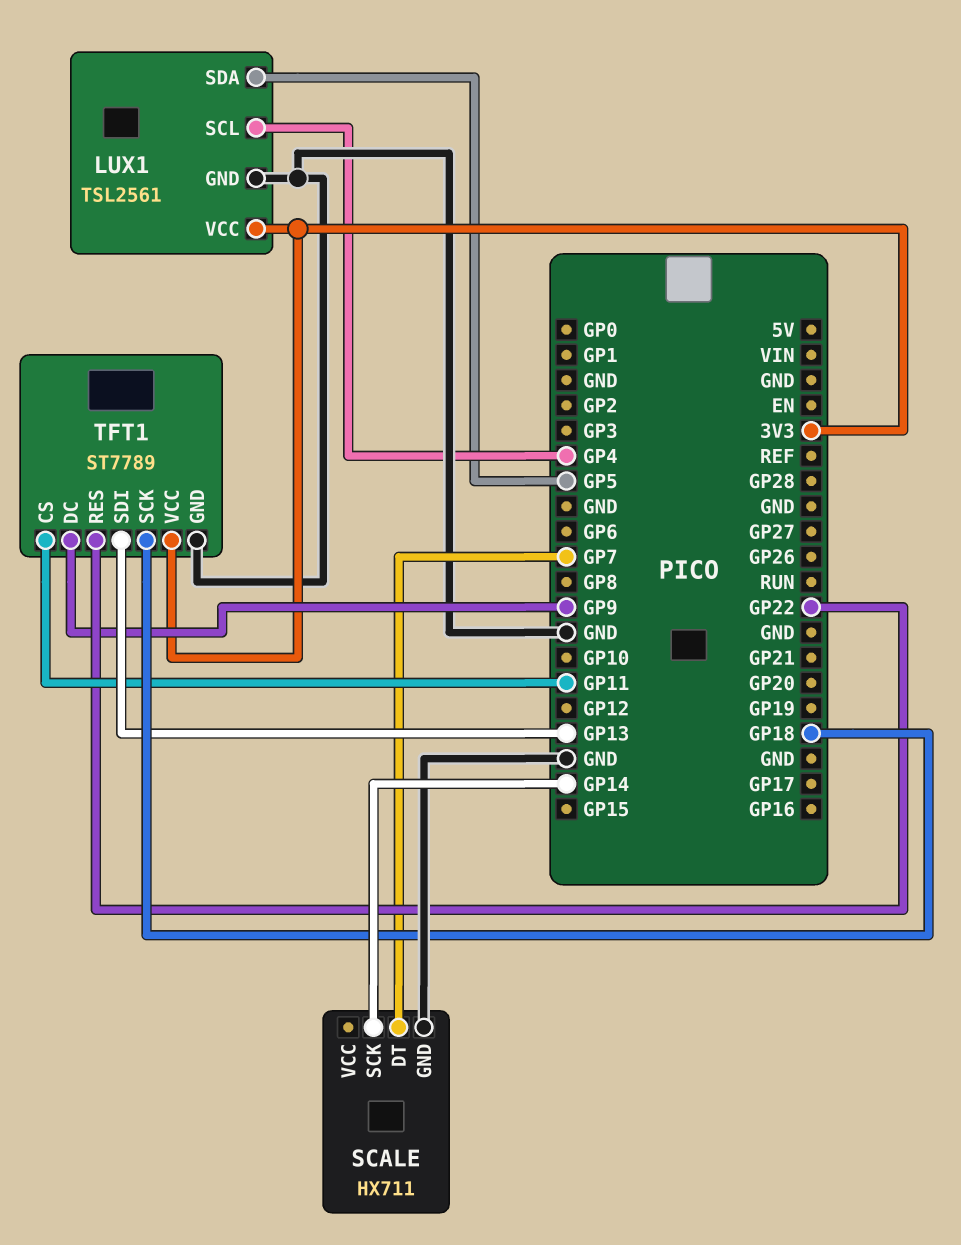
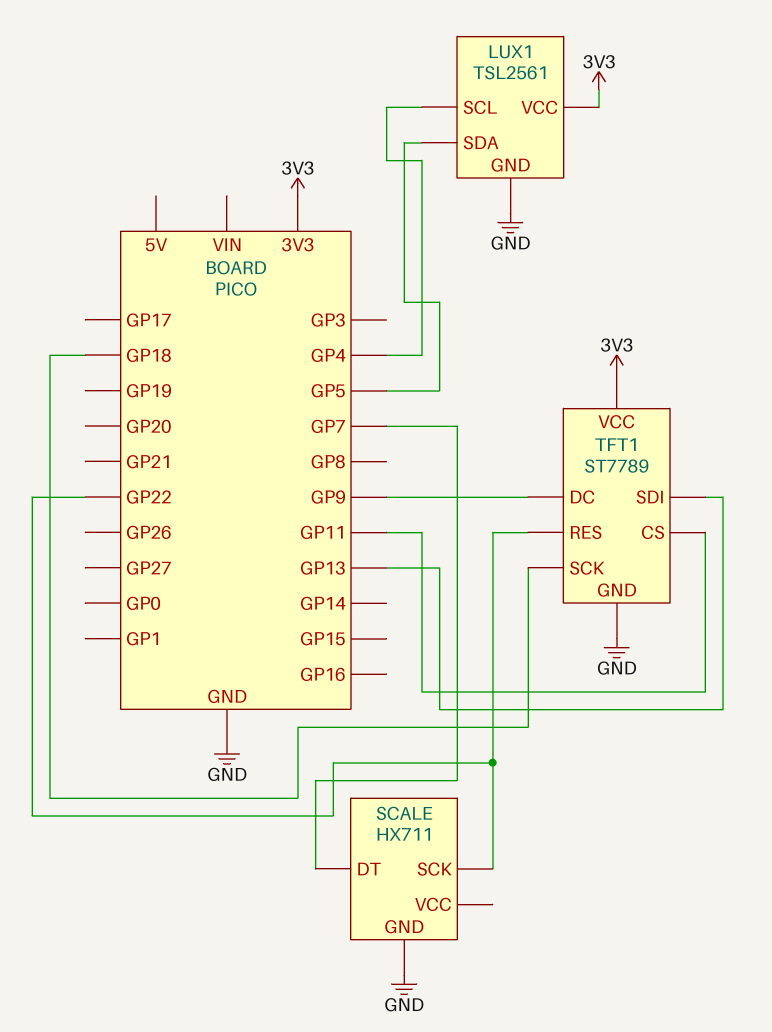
SCALE pin SCK: GP14 -> GP22

